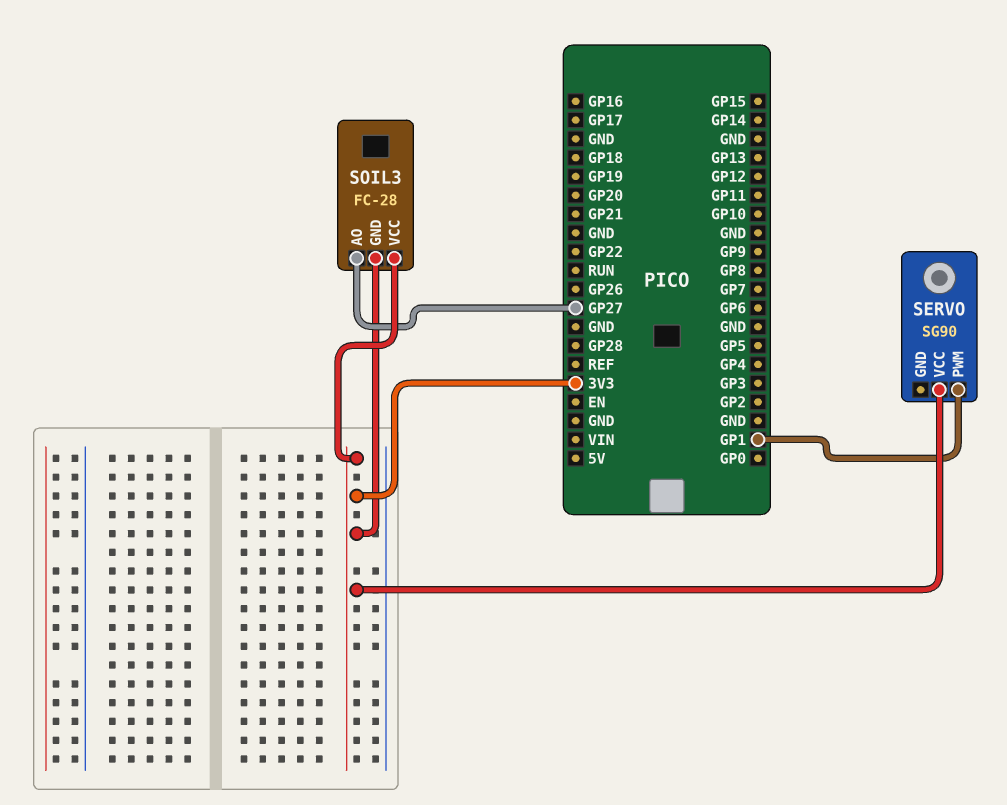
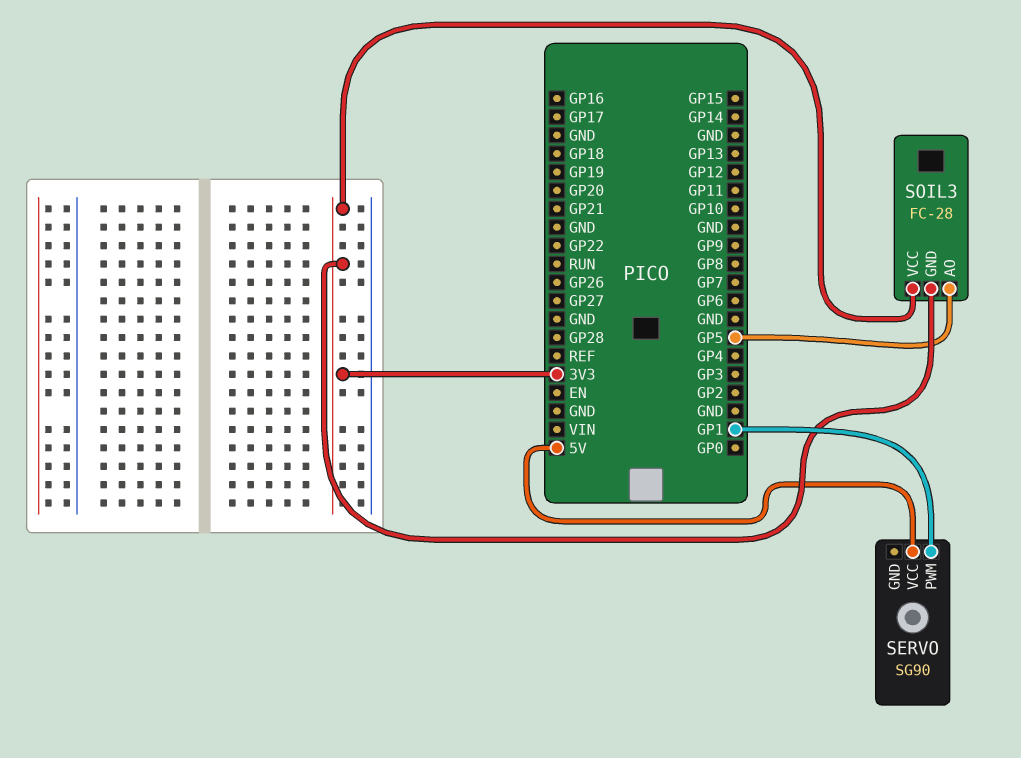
SERVO pin VCC: 3V3 -> 5V
SOIL3 pin AO: GP27 -> GP5

